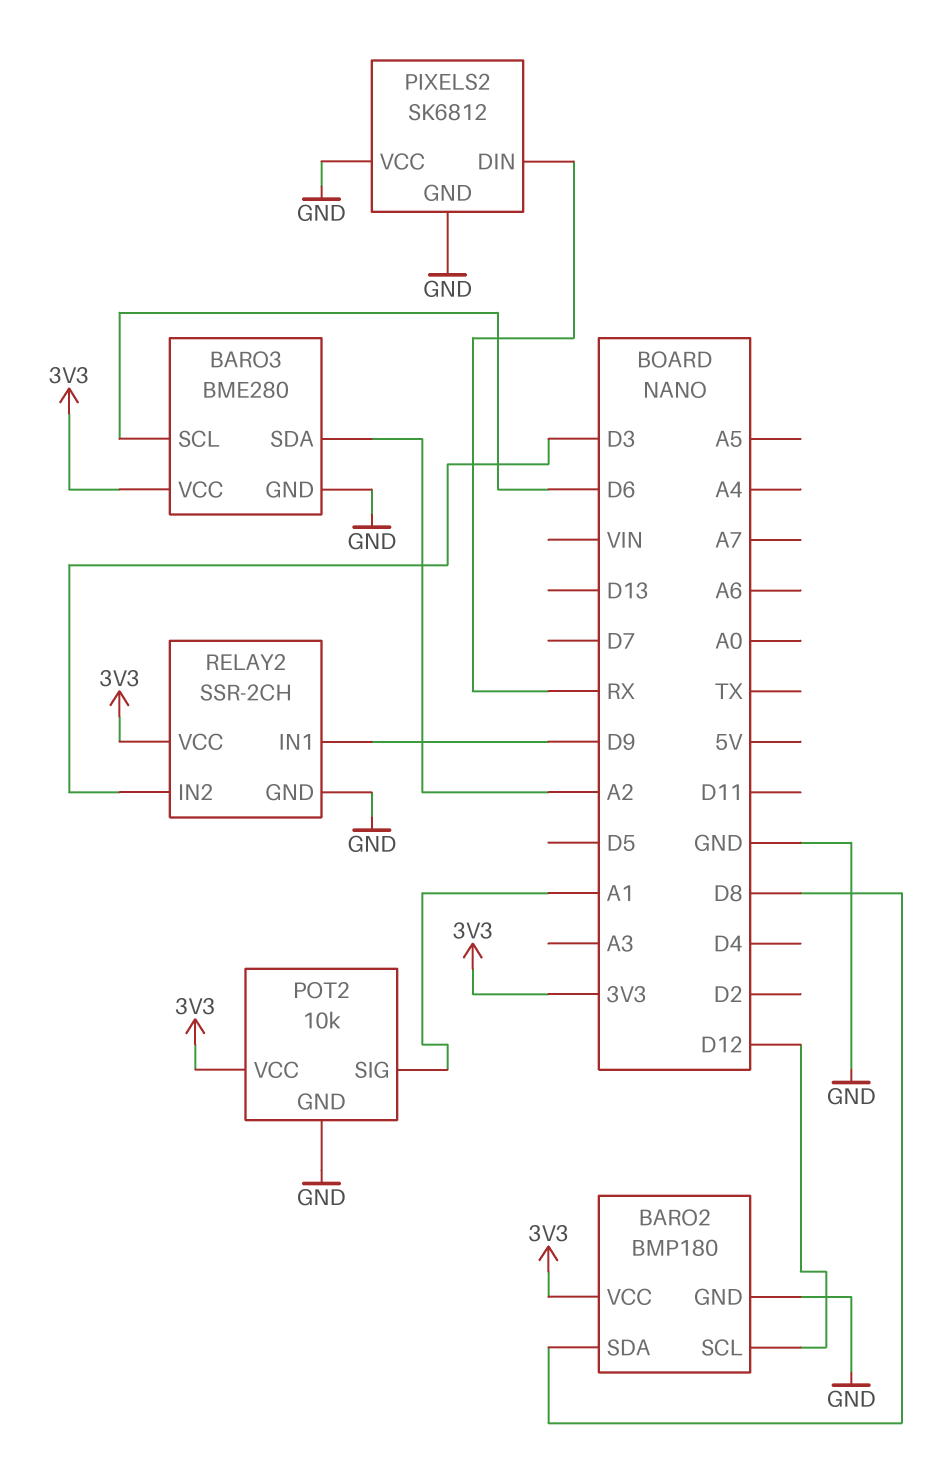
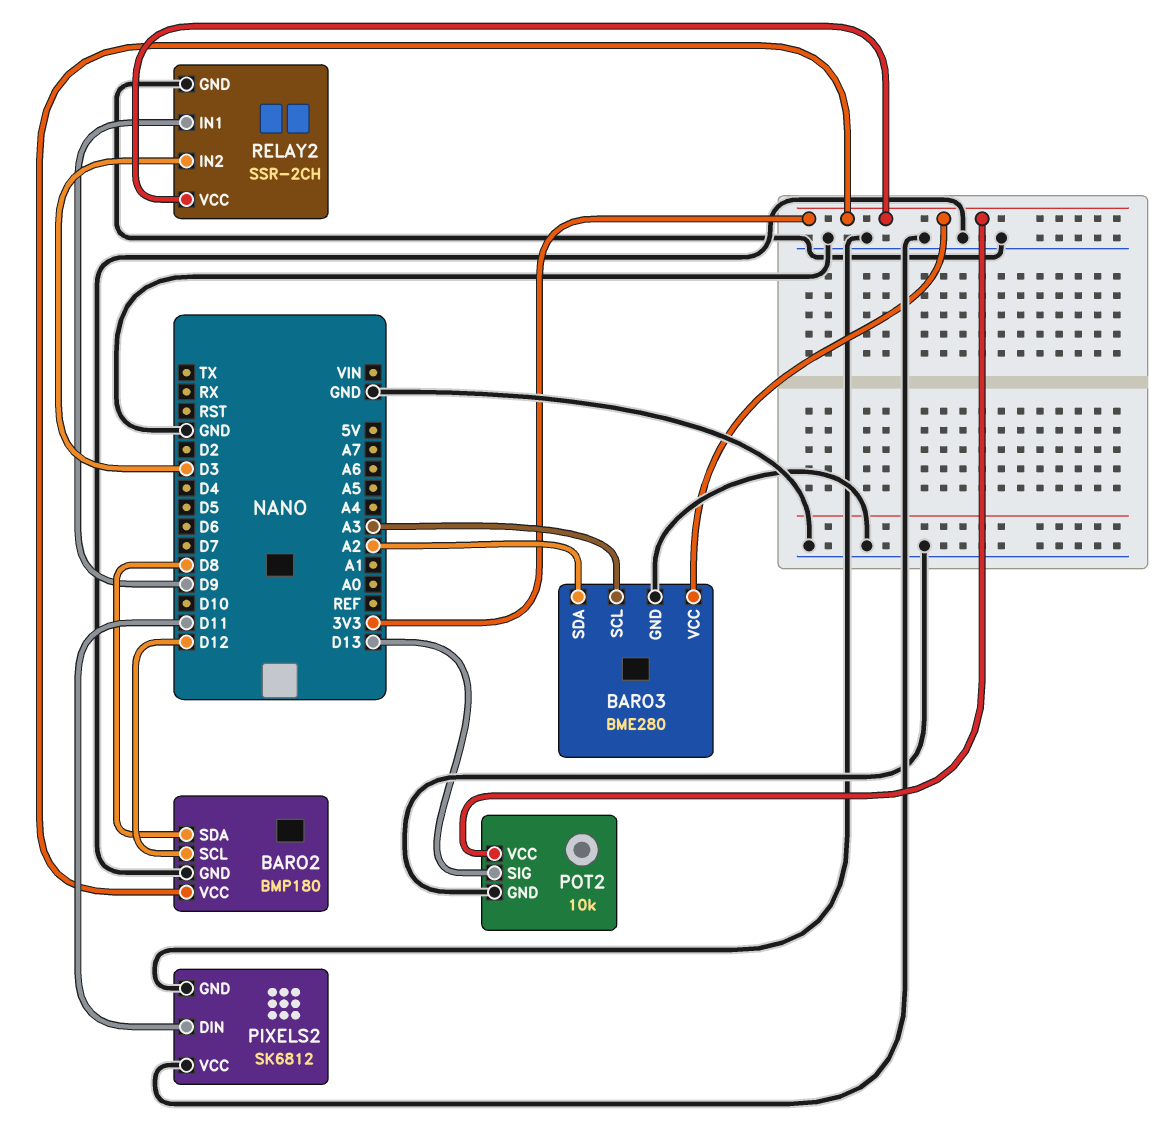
BARO3 pin SCL: D6 -> A3
PIXELS2 pin DIN: RX -> D11
POT2 pin SIG: A1 -> D13

